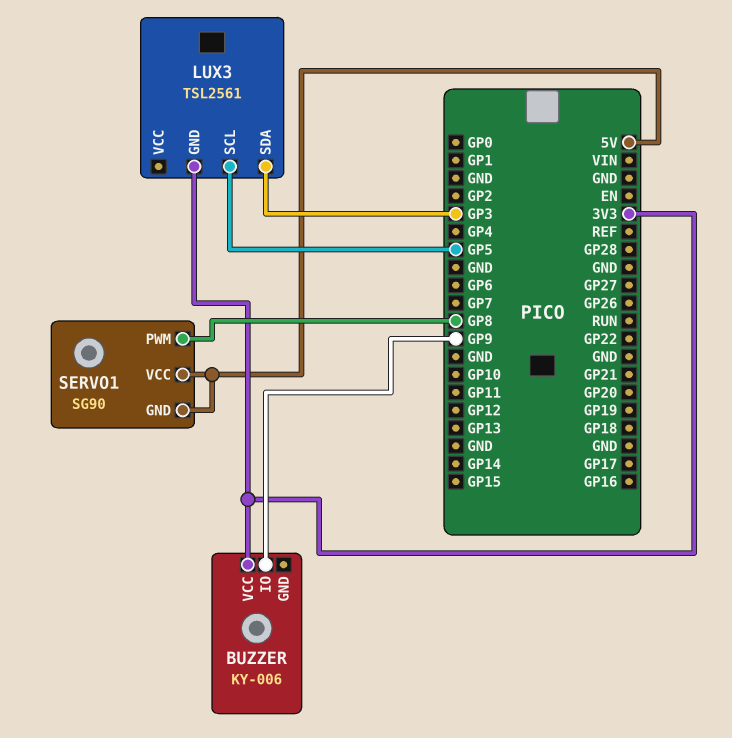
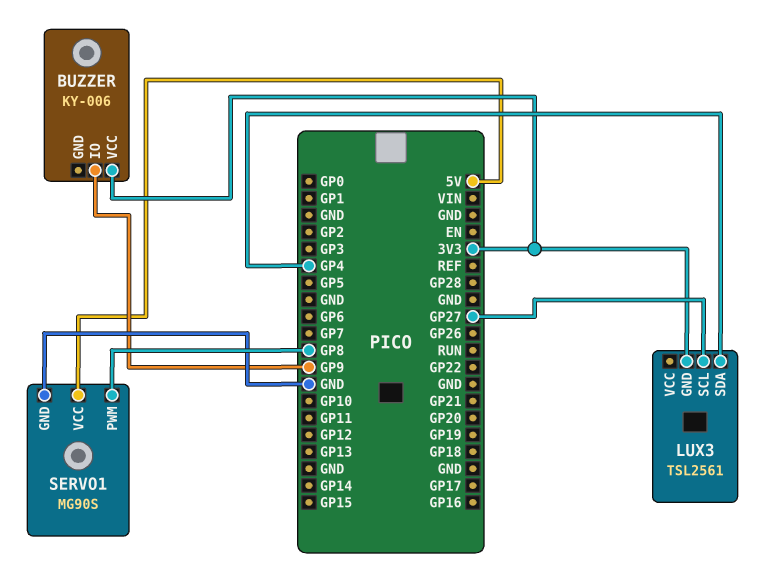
LUX3 pin SCL: GP5 -> GP27
LUX3 pin SDA: GP3 -> GP4
SERVO1: SG90 -> MG90S
SERVO1 pin GND: 5V -> GND

